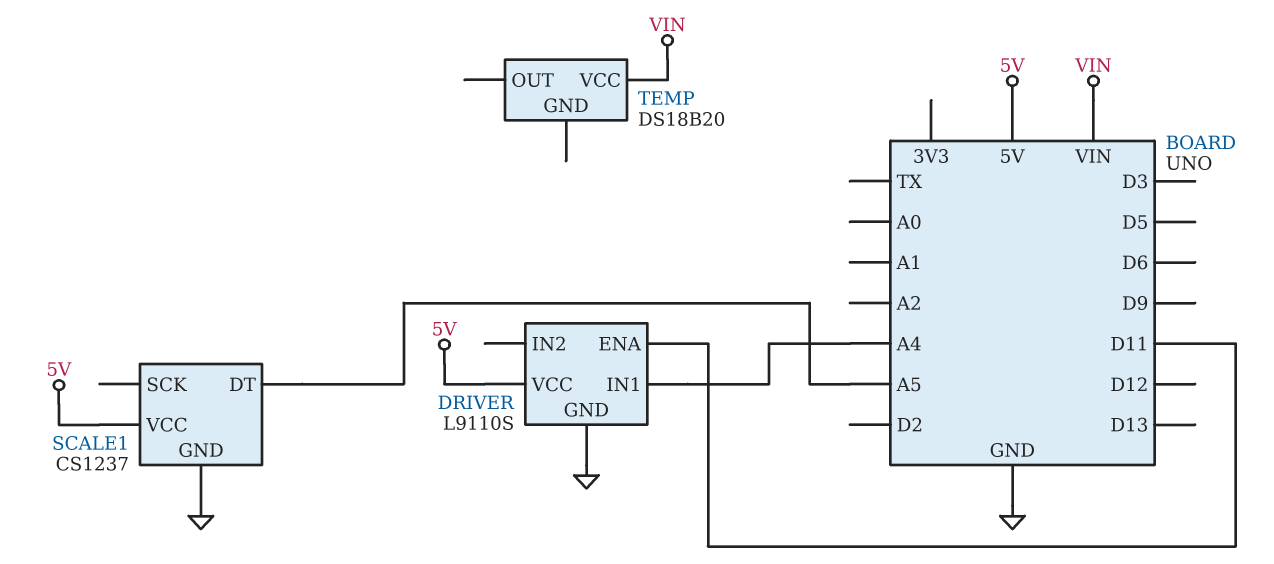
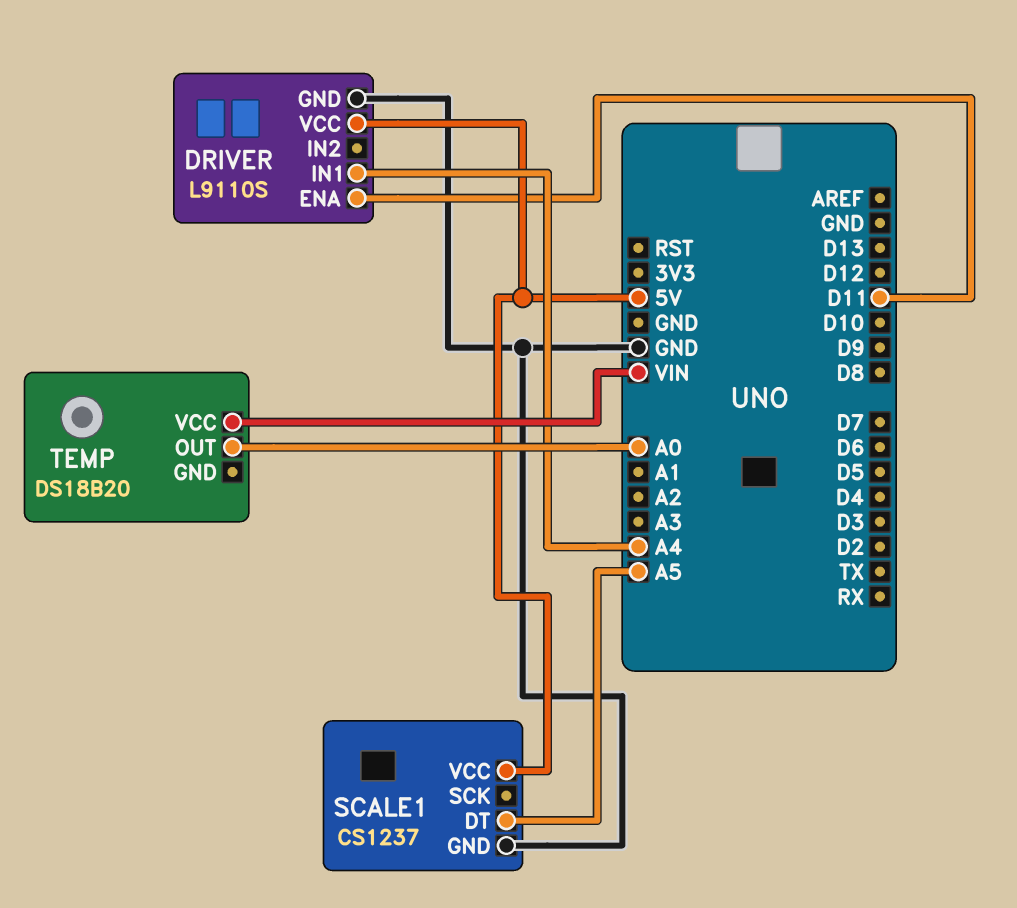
TEMP pin OUT: none -> A0

